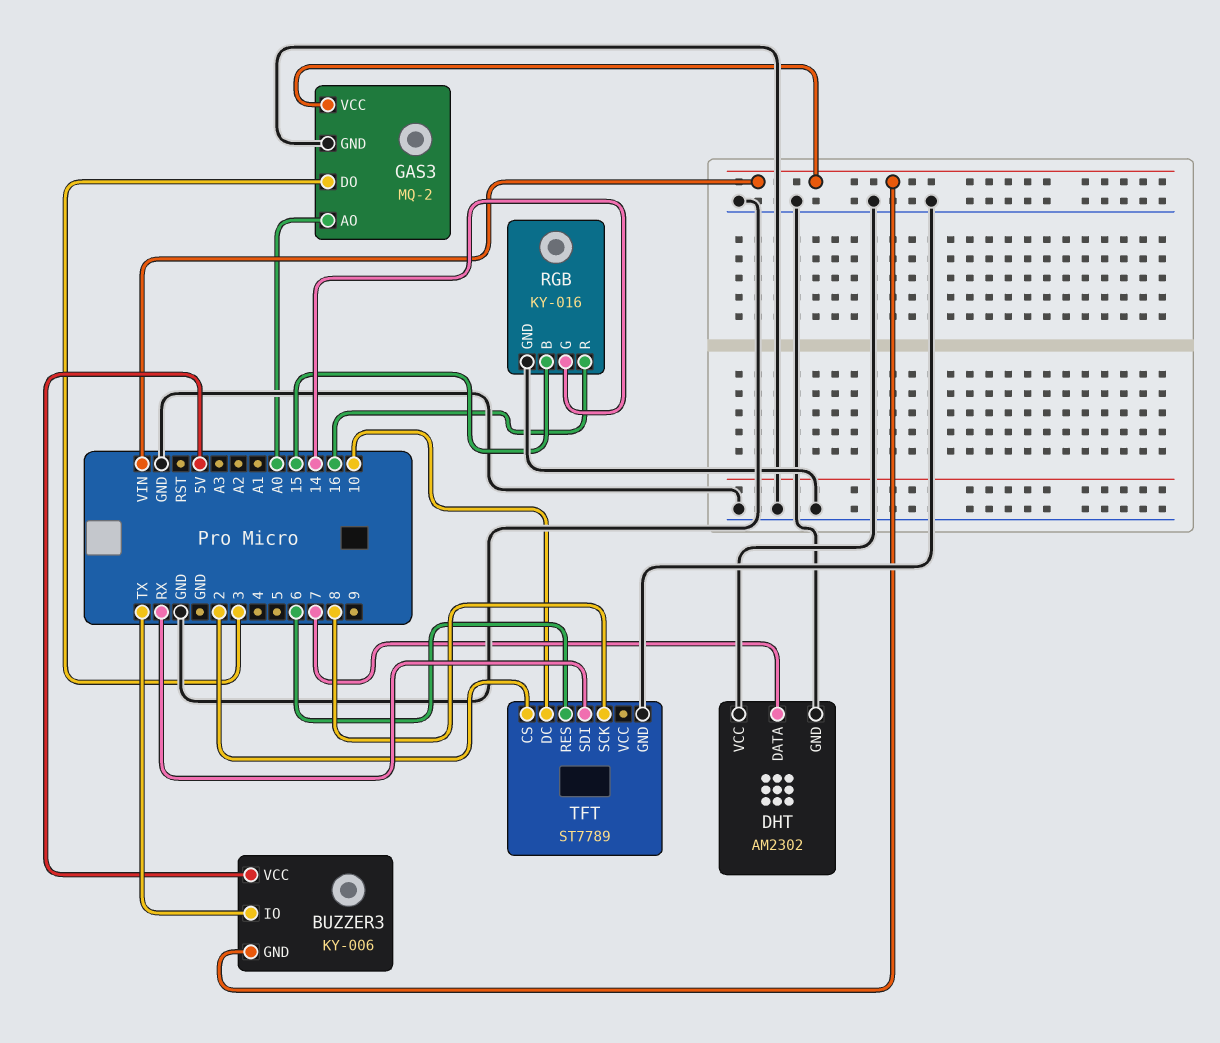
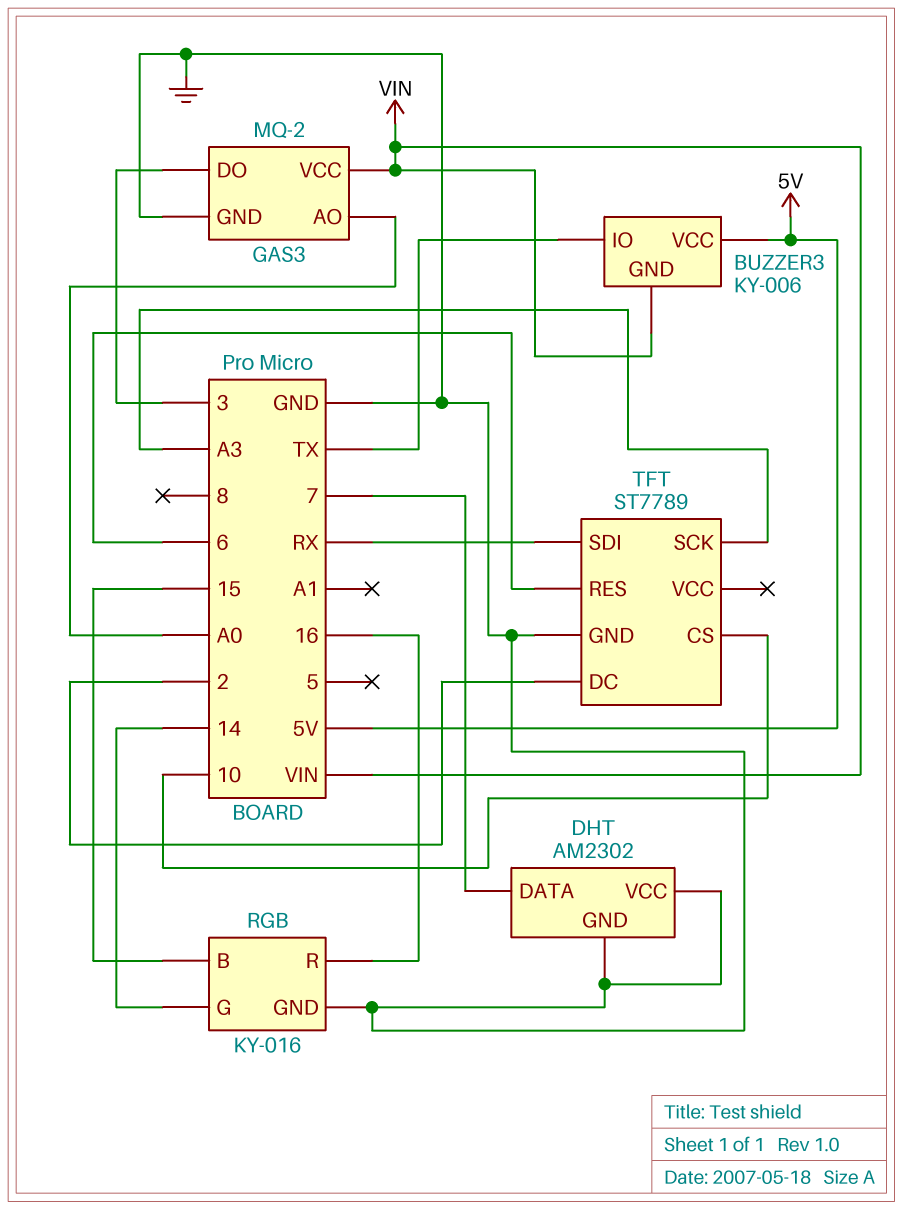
TFT pin CS: 2 -> 10
TFT pin DC: 10 -> 2
TFT pin SCK: 8 -> A3

